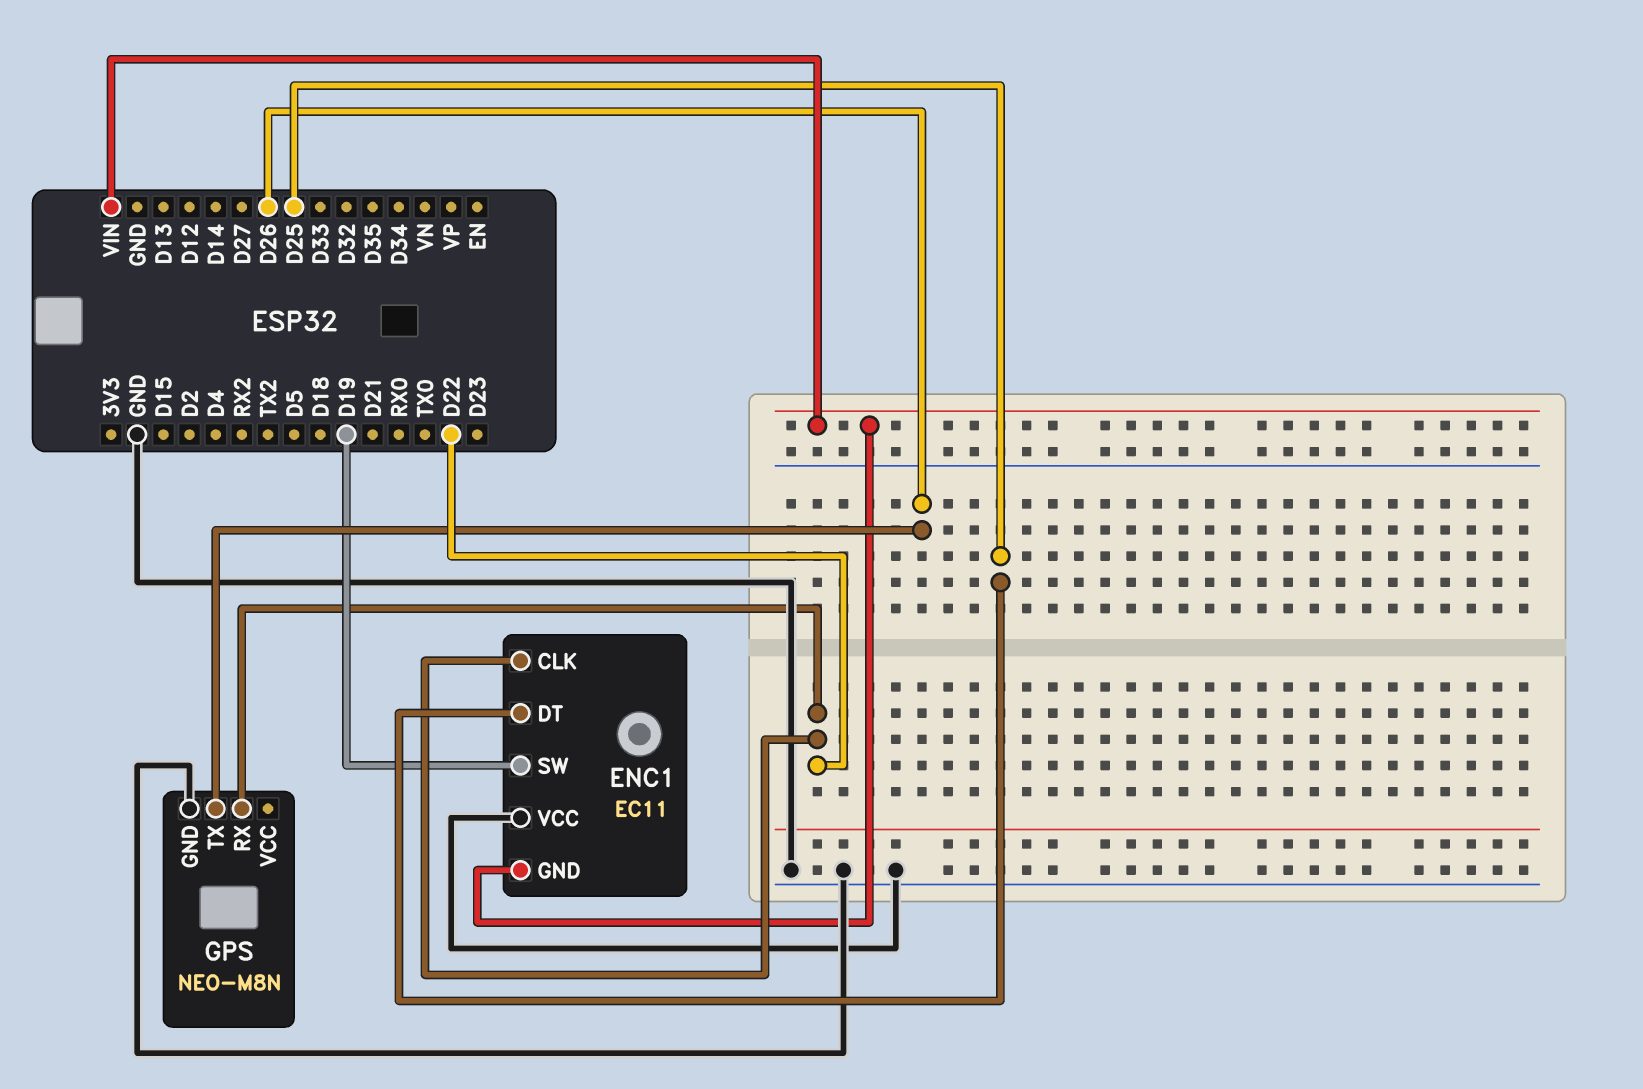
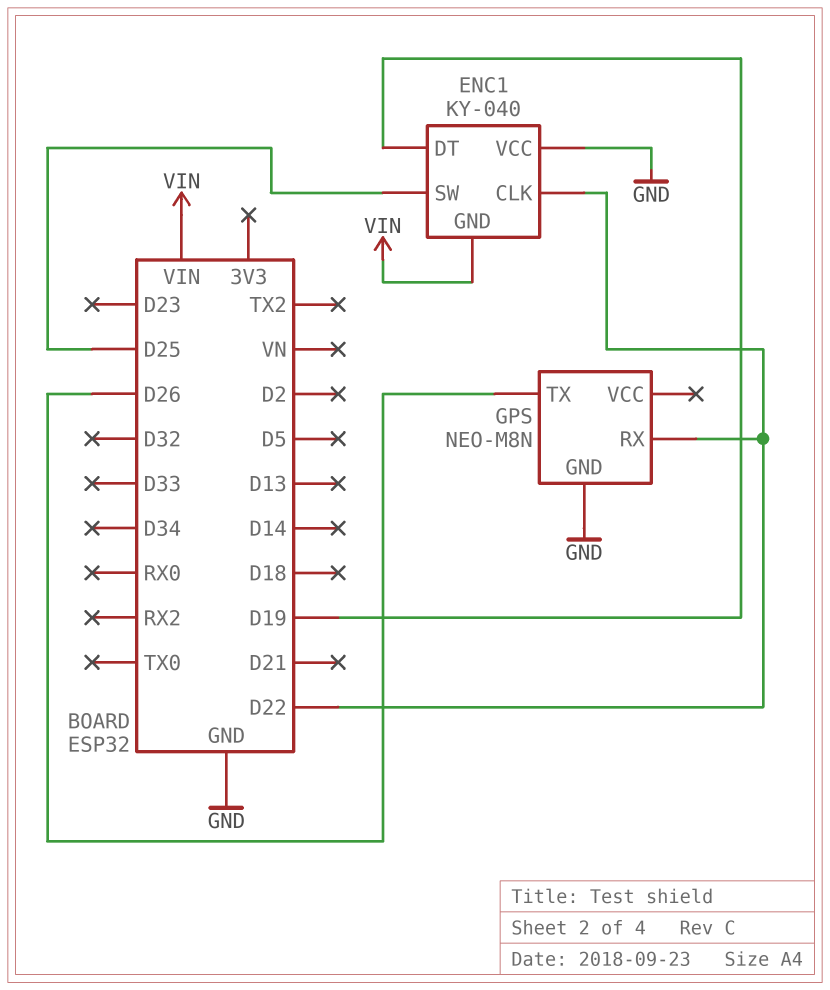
ENC1: EC11 -> KY-040
ENC1 pin DT: D25 -> D19
ENC1 pin SW: D19 -> D25

